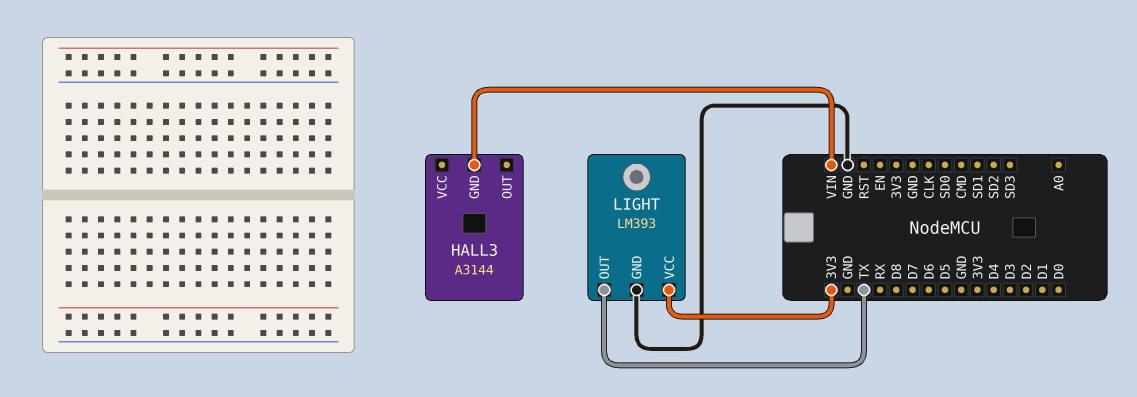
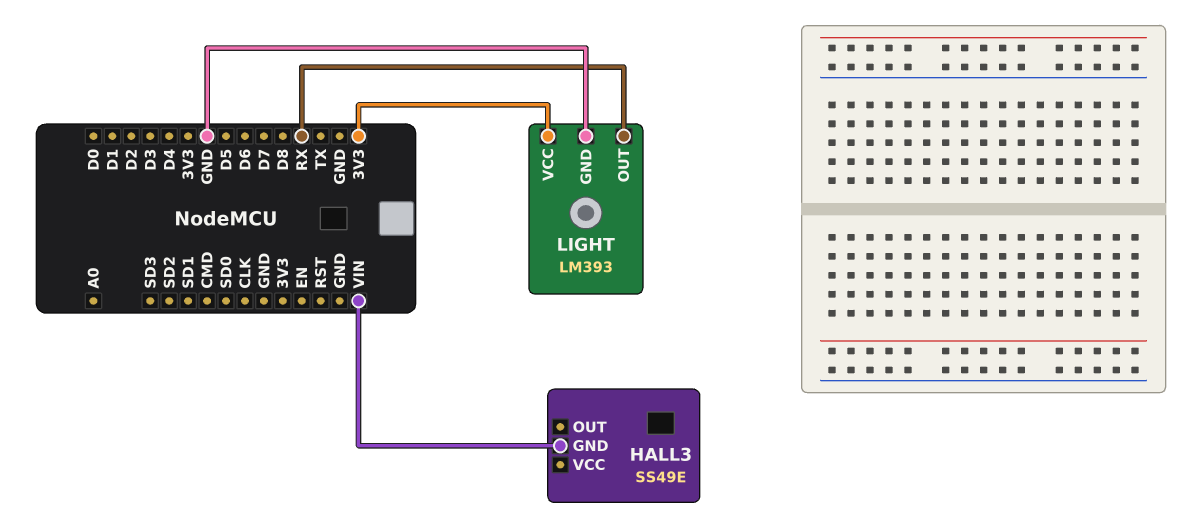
HALL3: A3144 -> SS49E
LIGHT pin OUT: TX -> RX

